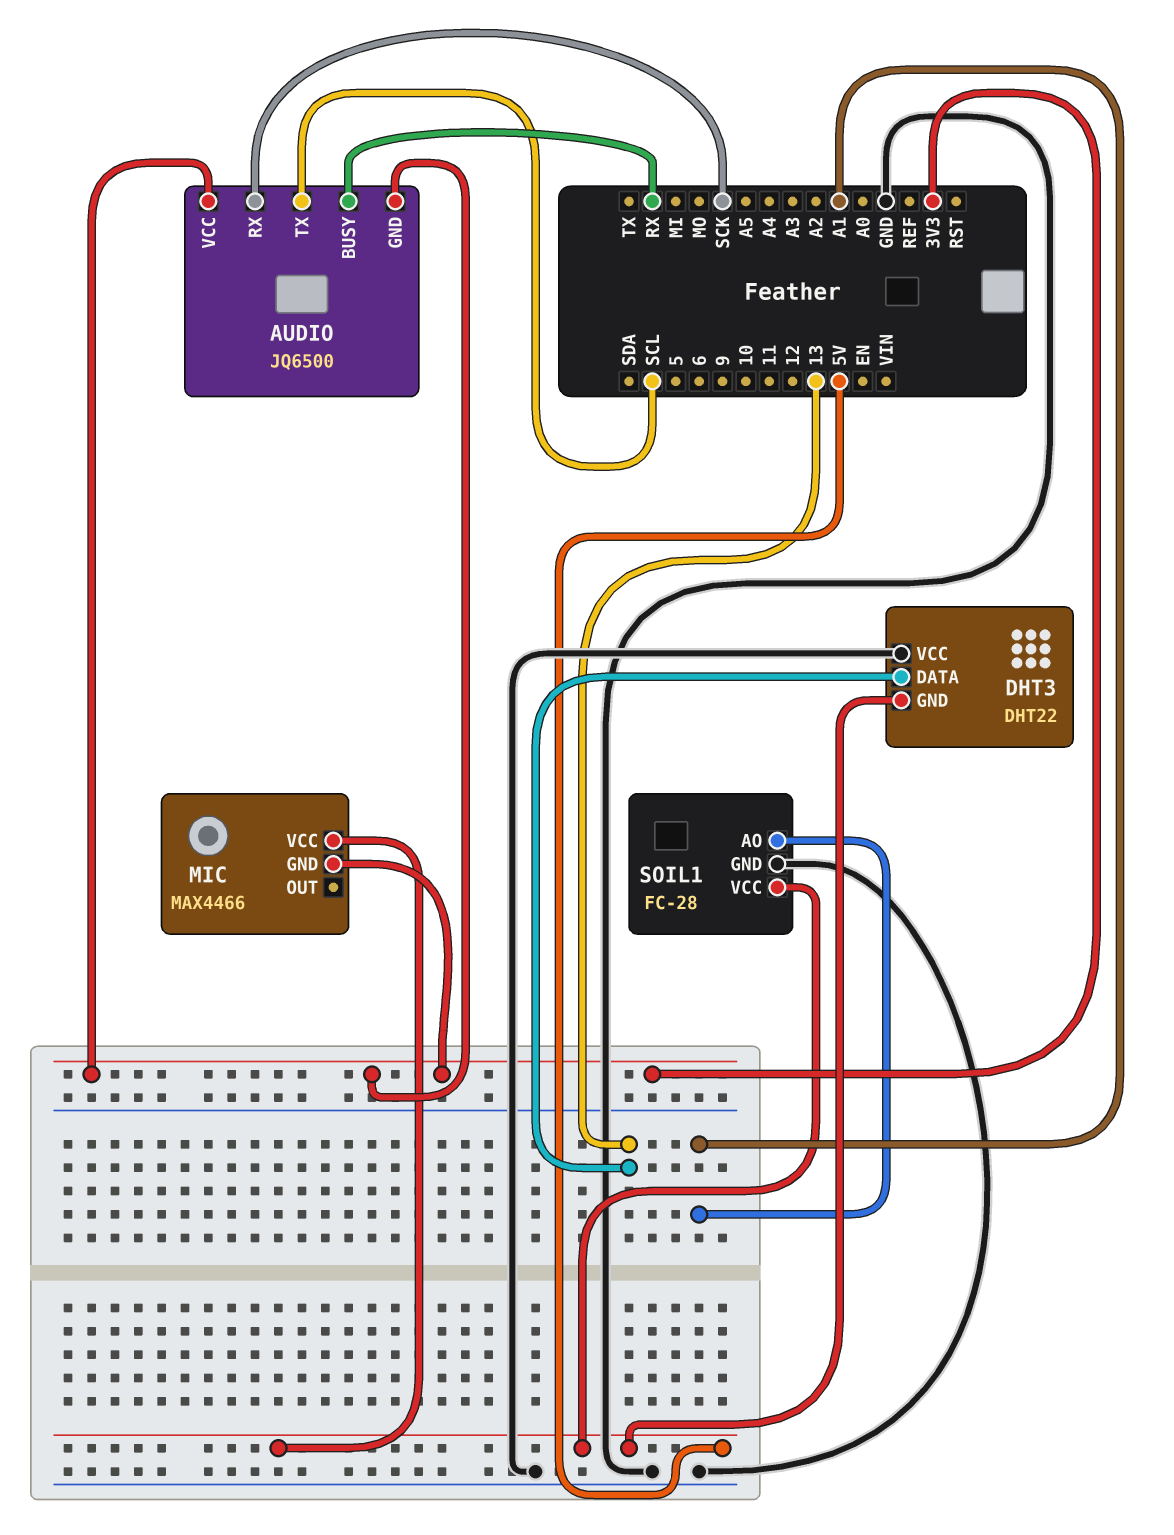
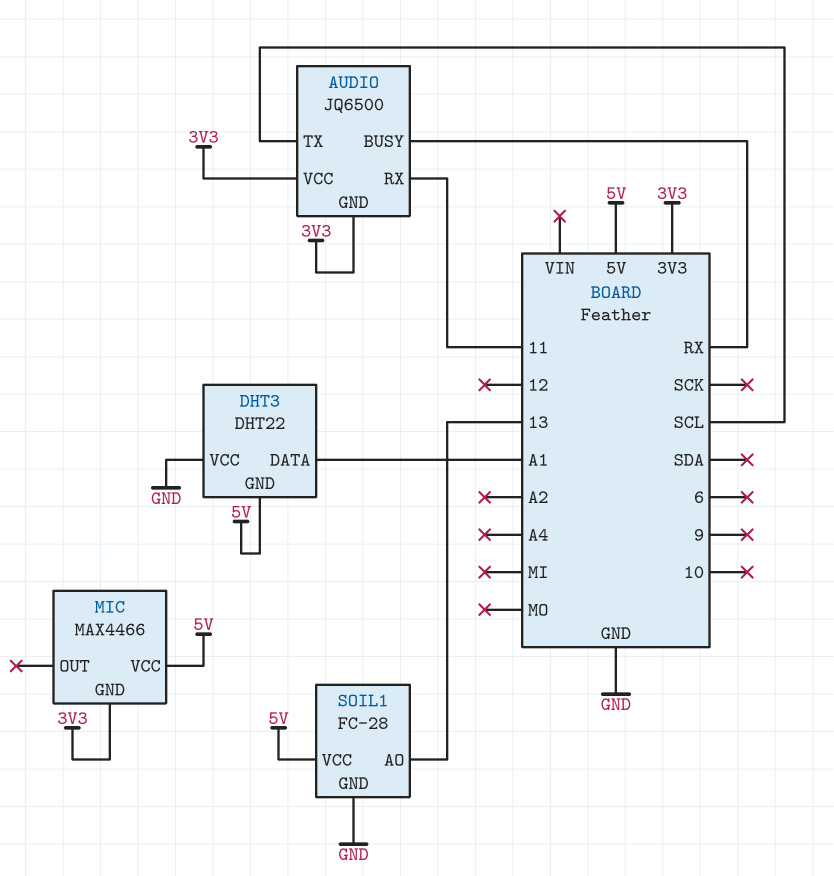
AUDIO pin RX: SCK -> 11
DHT3 pin DATA: 13 -> A1
SOIL1 pin AO: A1 -> 13

